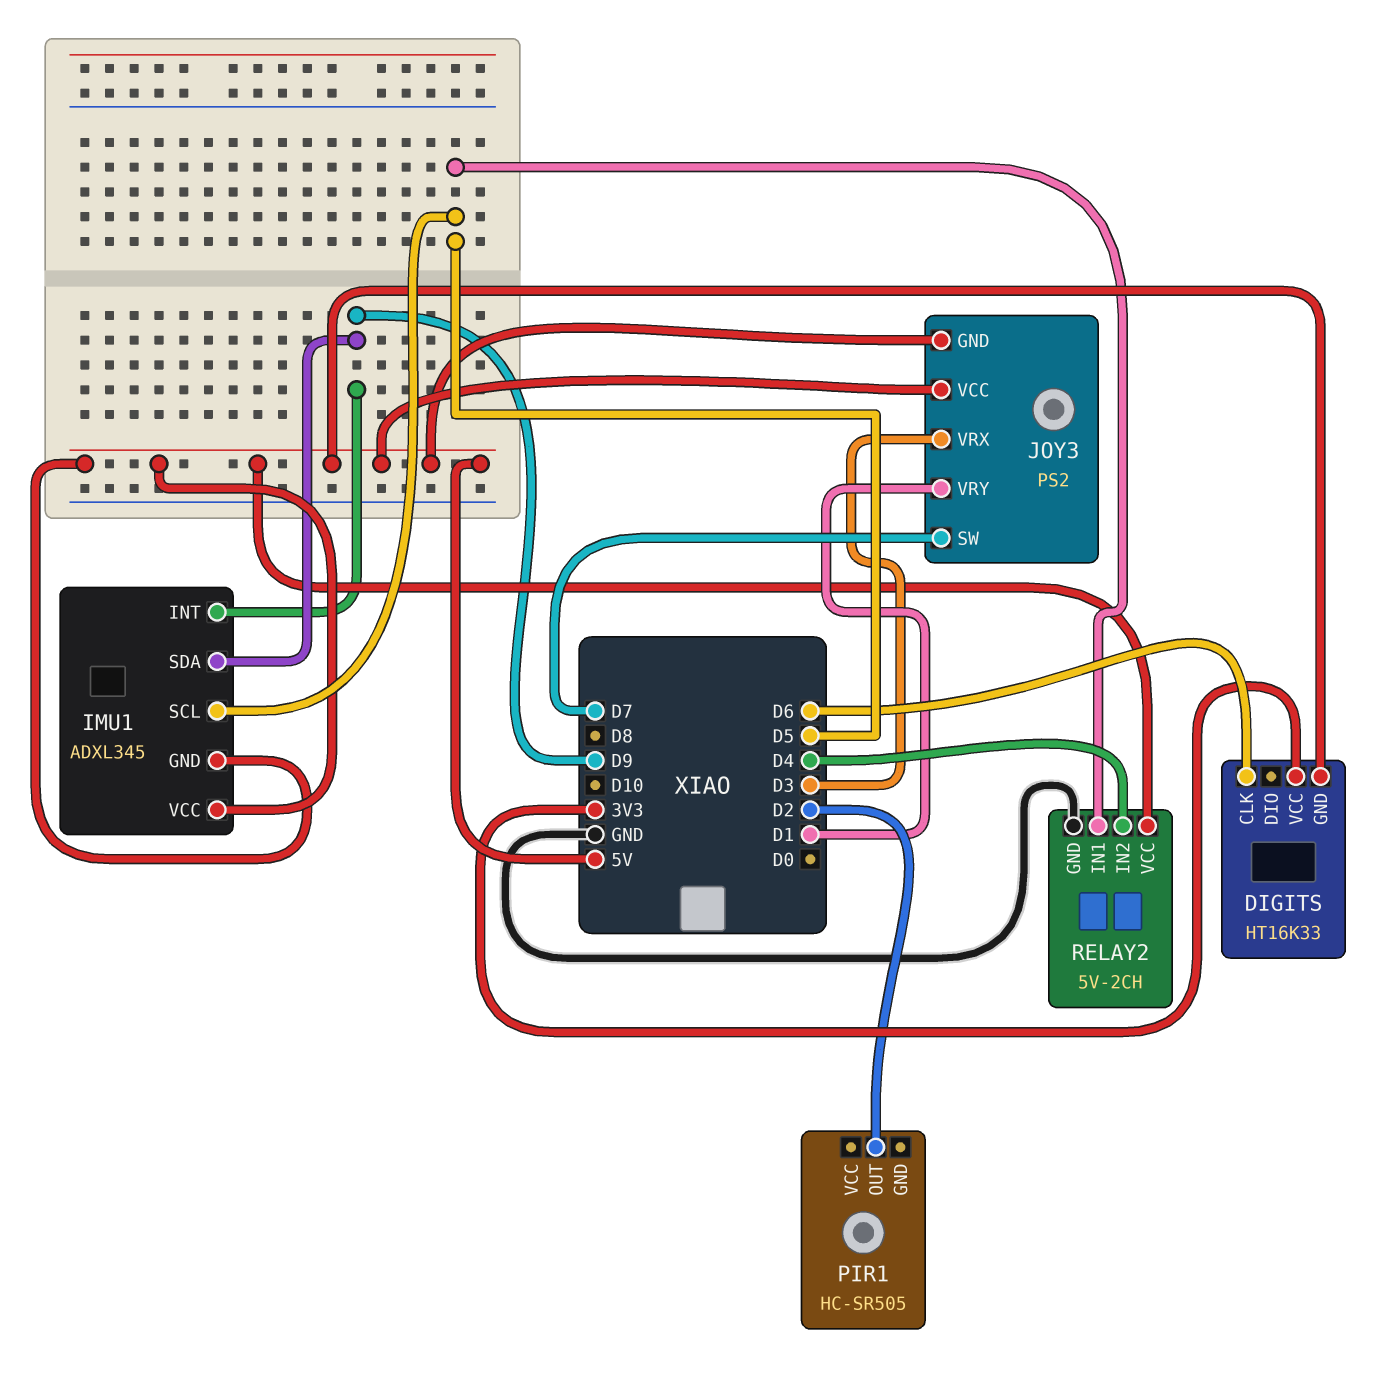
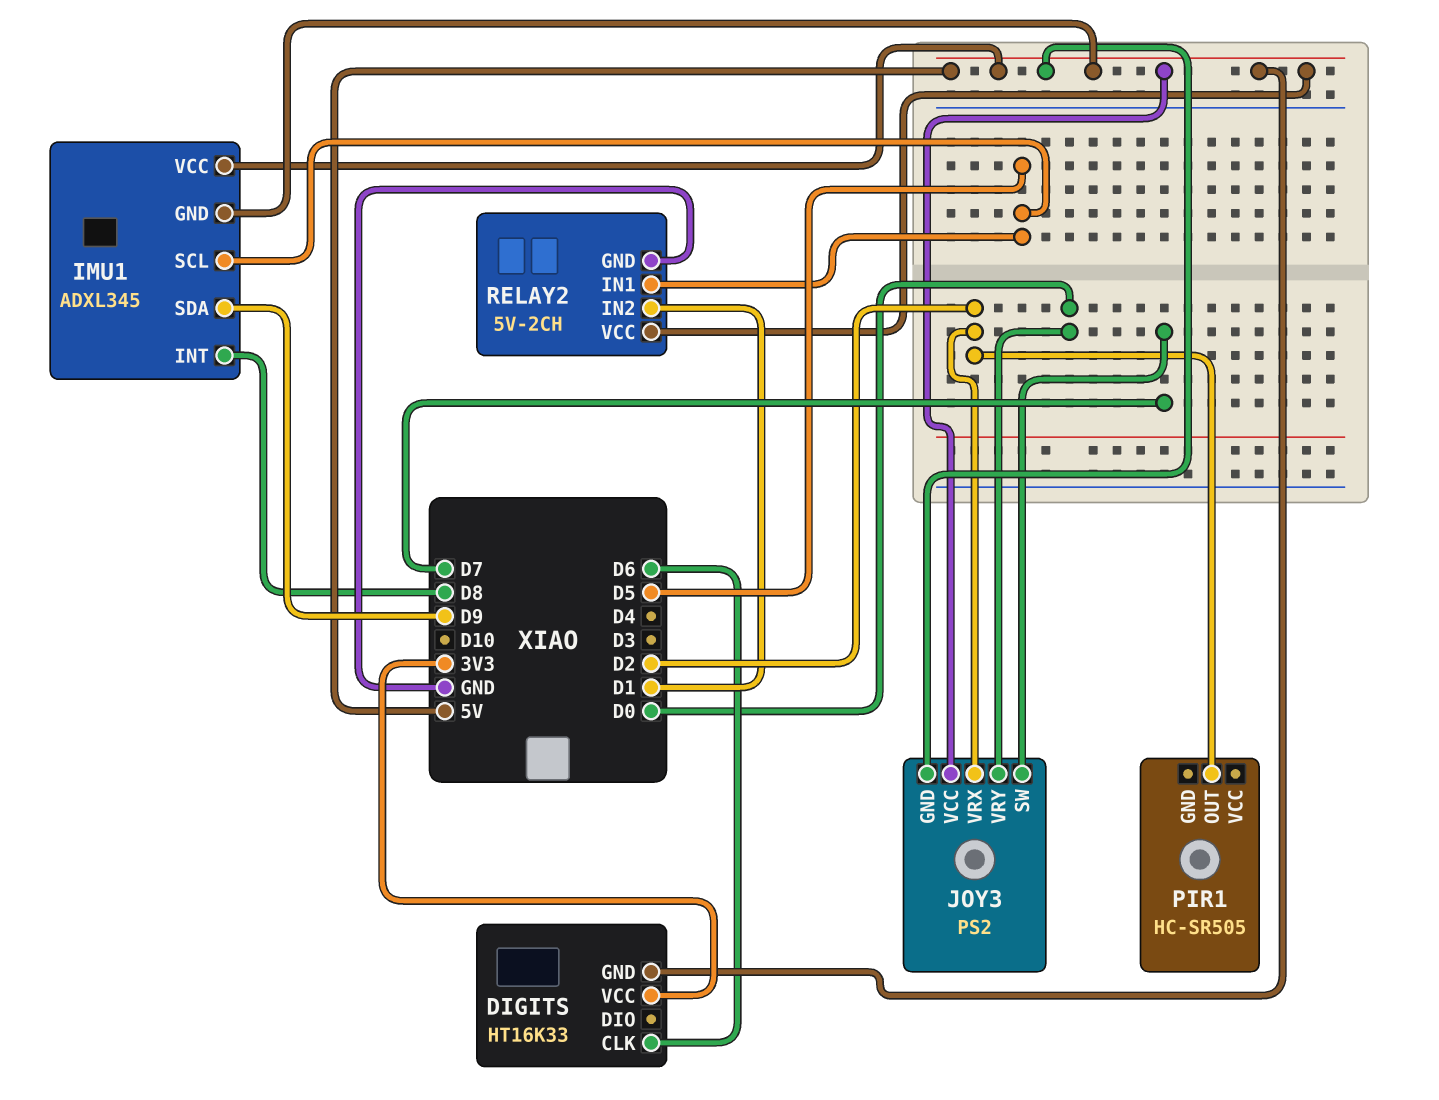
IMU1 pin INT: D9 -> D8
JOY3 pin VRX: D3 -> D2
JOY3 pin VRY: D1 -> D0
RELAY2 pin IN2: D4 -> D1

